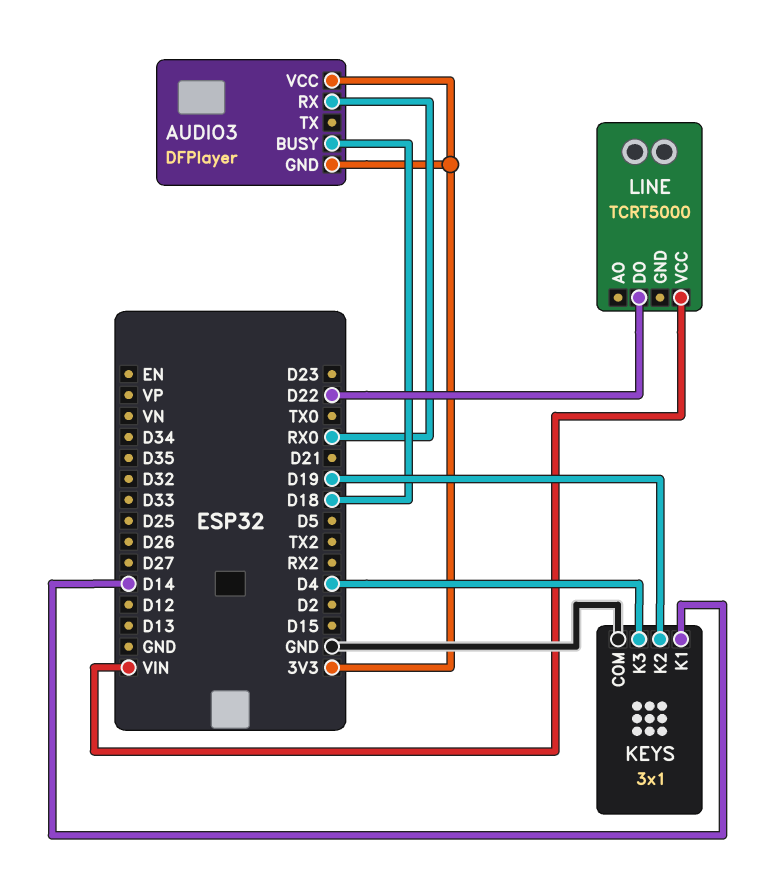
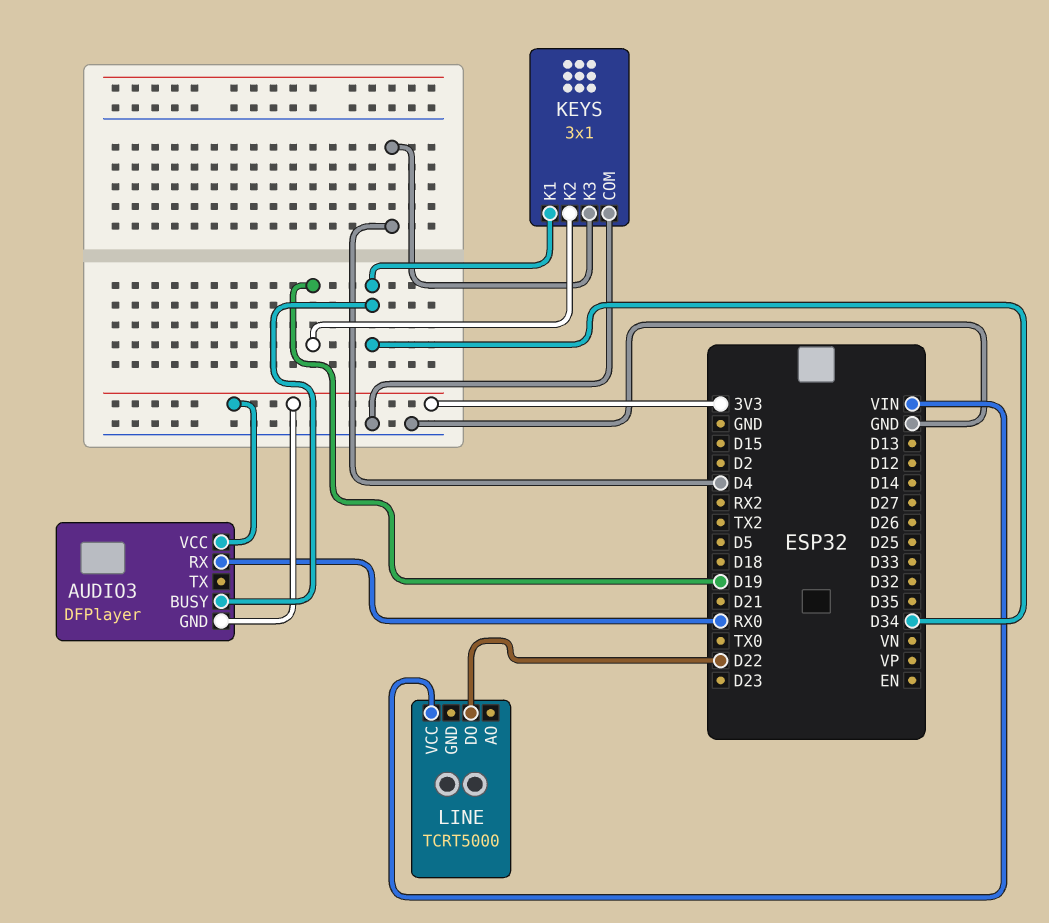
AUDIO3 pin BUSY: D18 -> D34
KEYS pin K1: D14 -> D34

